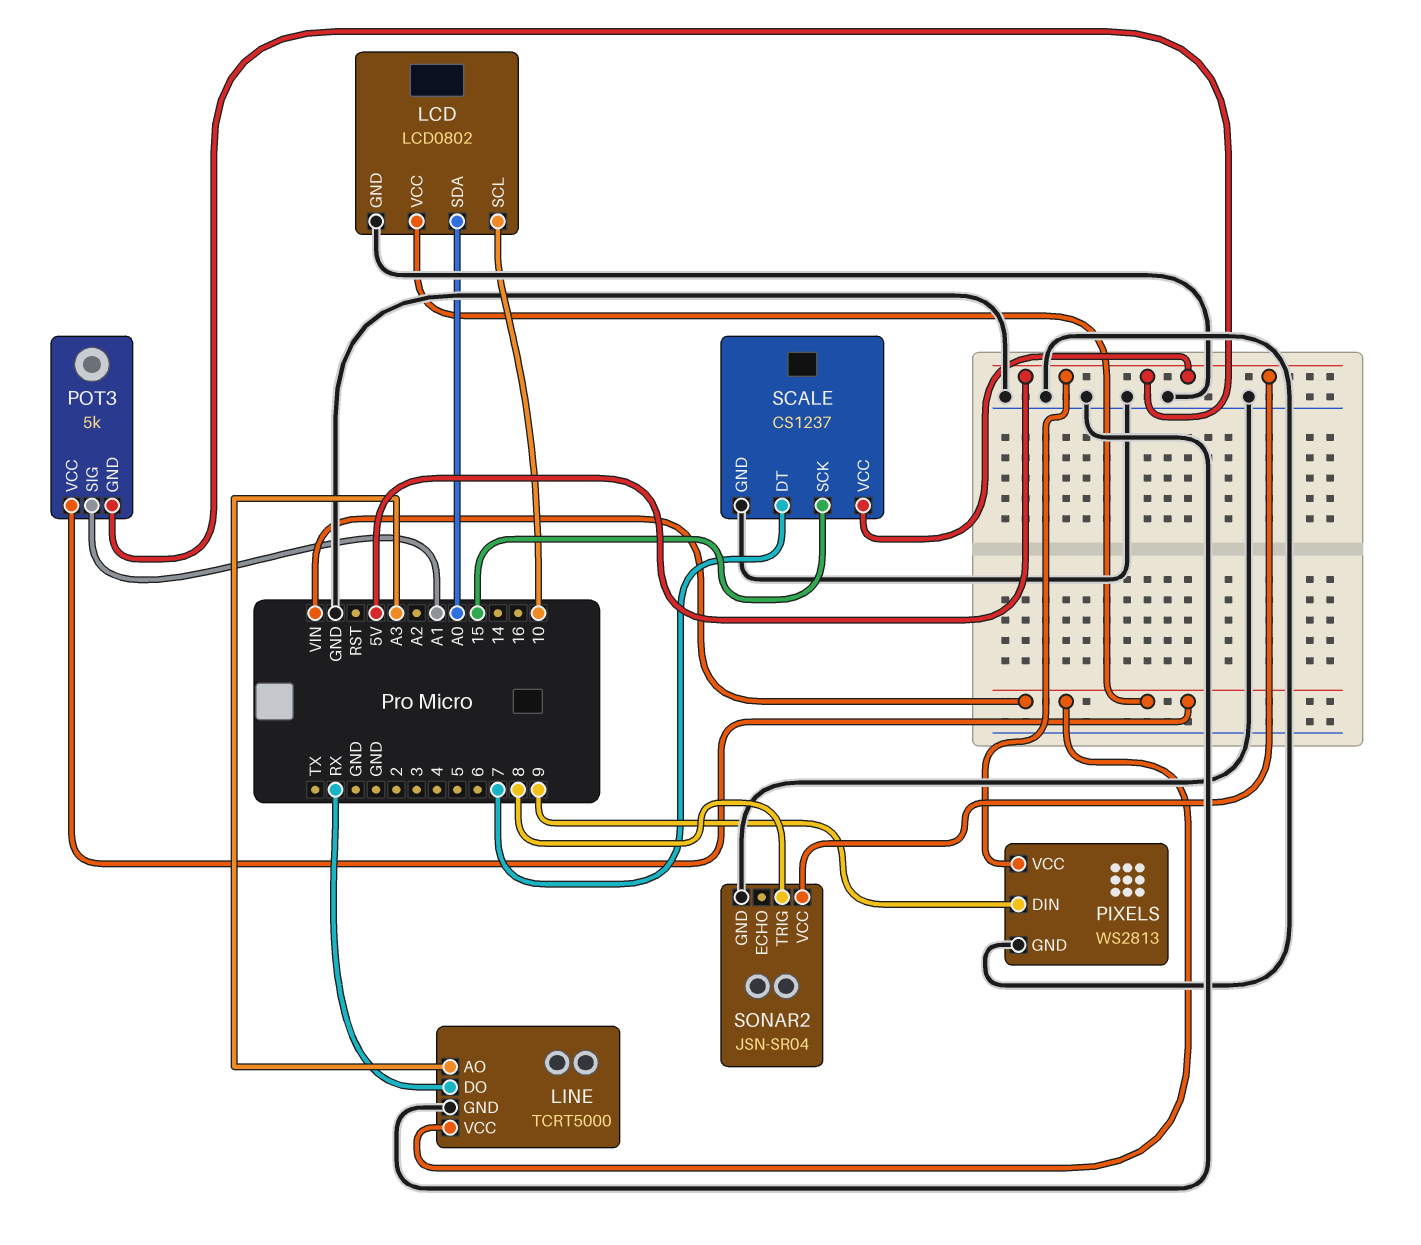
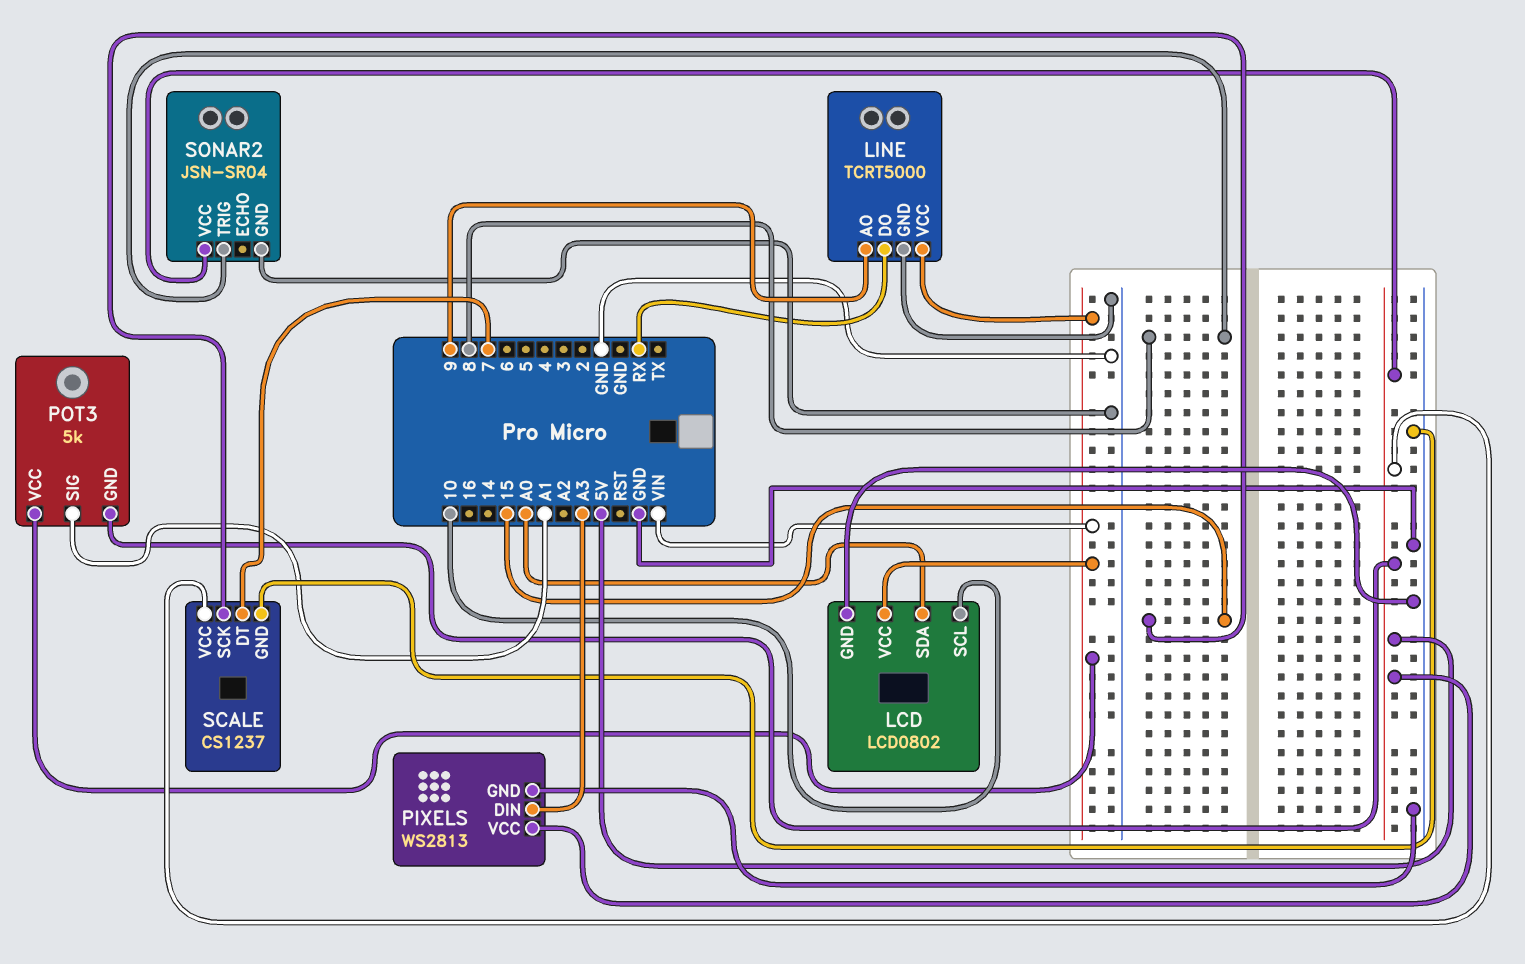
LINE pin AO: A3 -> 9
PIXELS pin DIN: 9 -> A3

